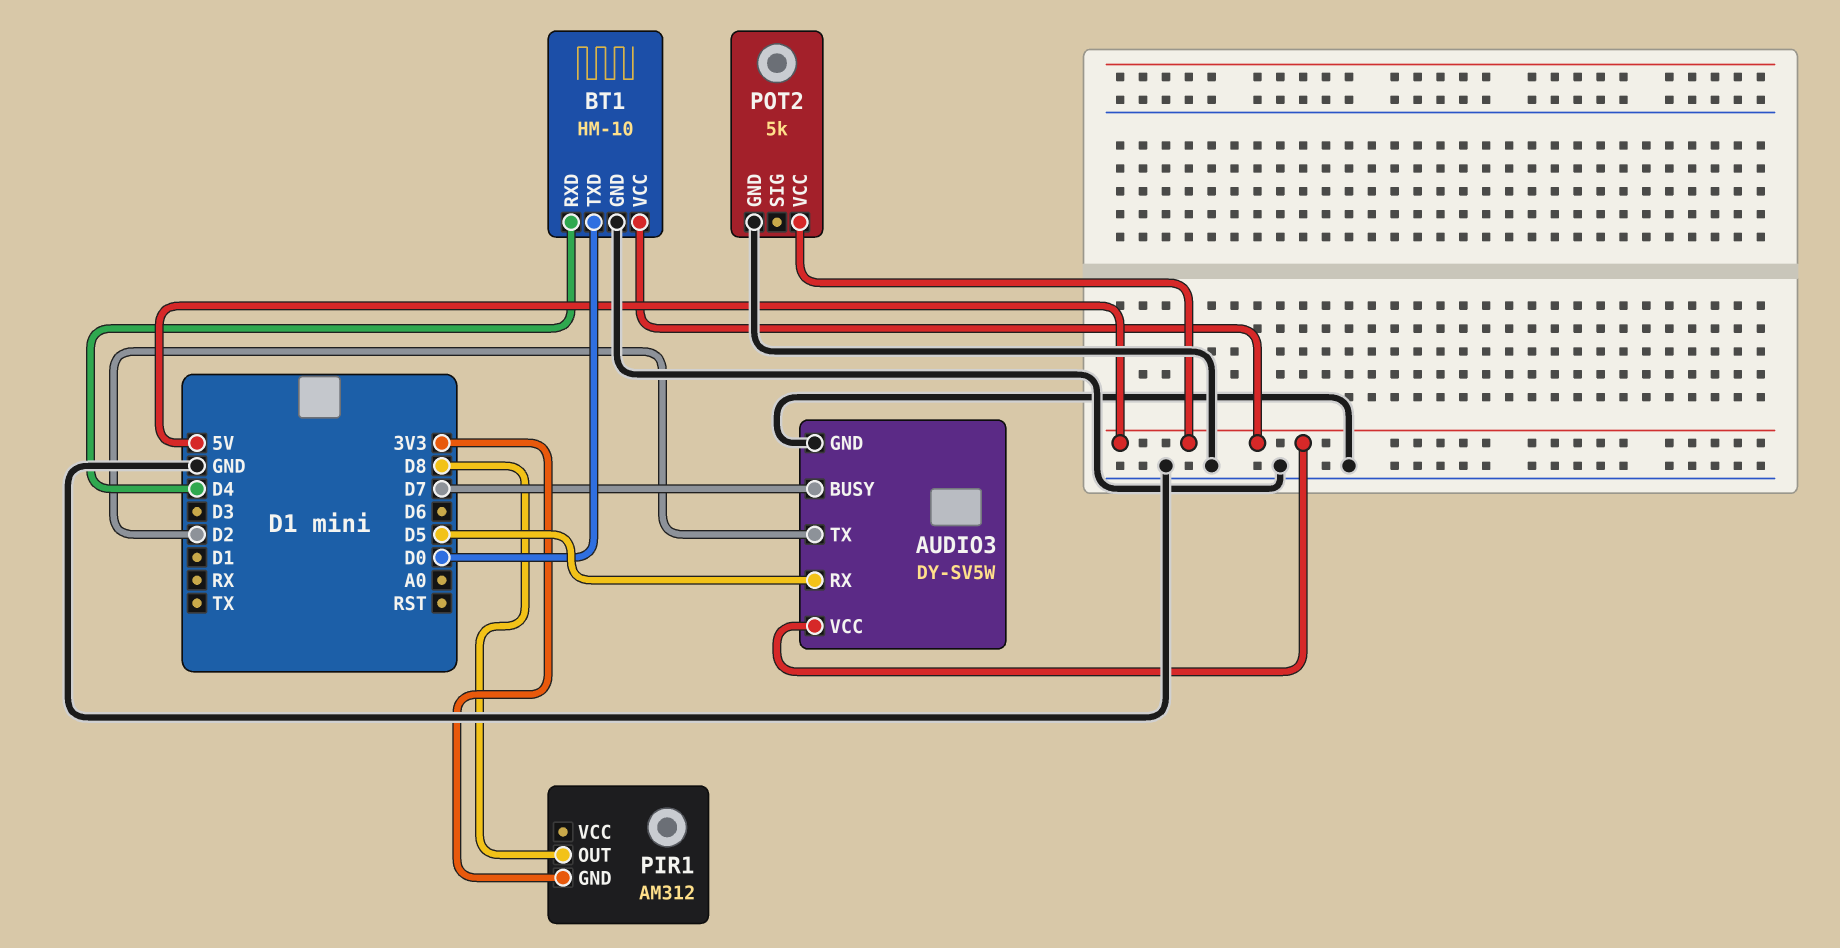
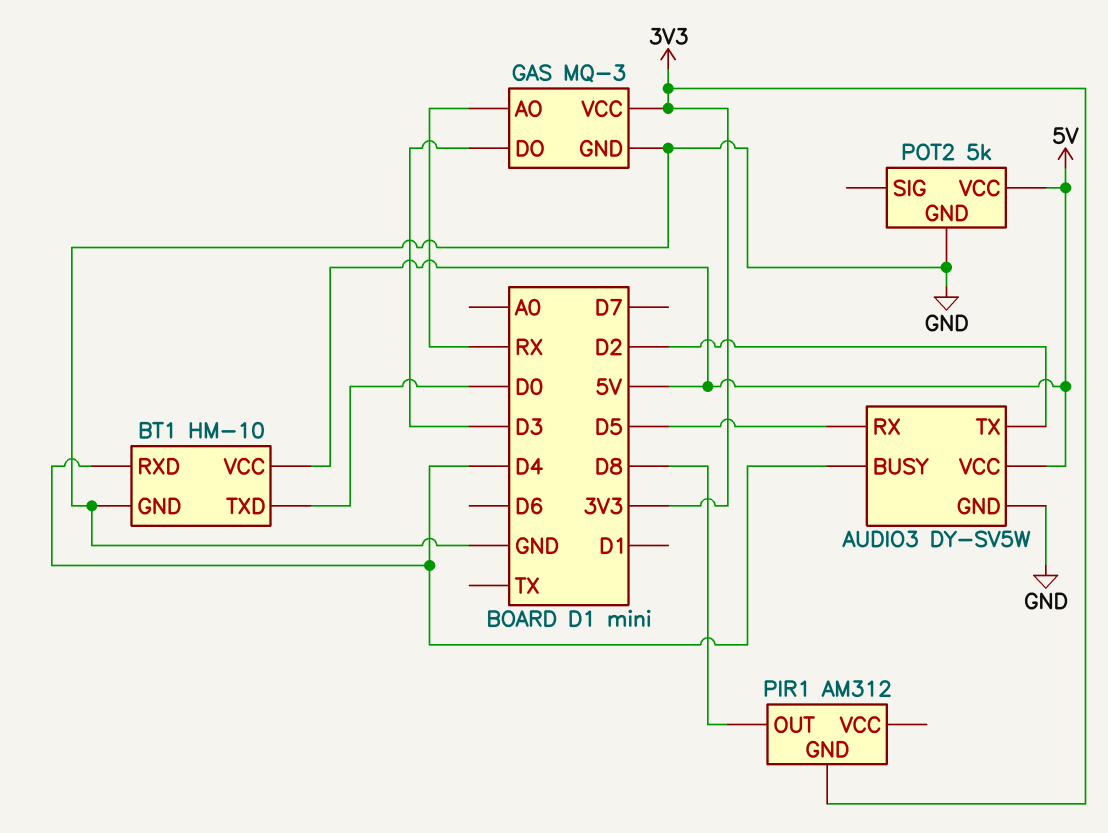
AUDIO3 pin BUSY: D7 -> D4
GAS: none -> MQ-3
GAS pin AO: none -> RX
GAS pin DO: none -> D3
GAS pin GND: none -> GND
GAS pin VCC: none -> 3V3

